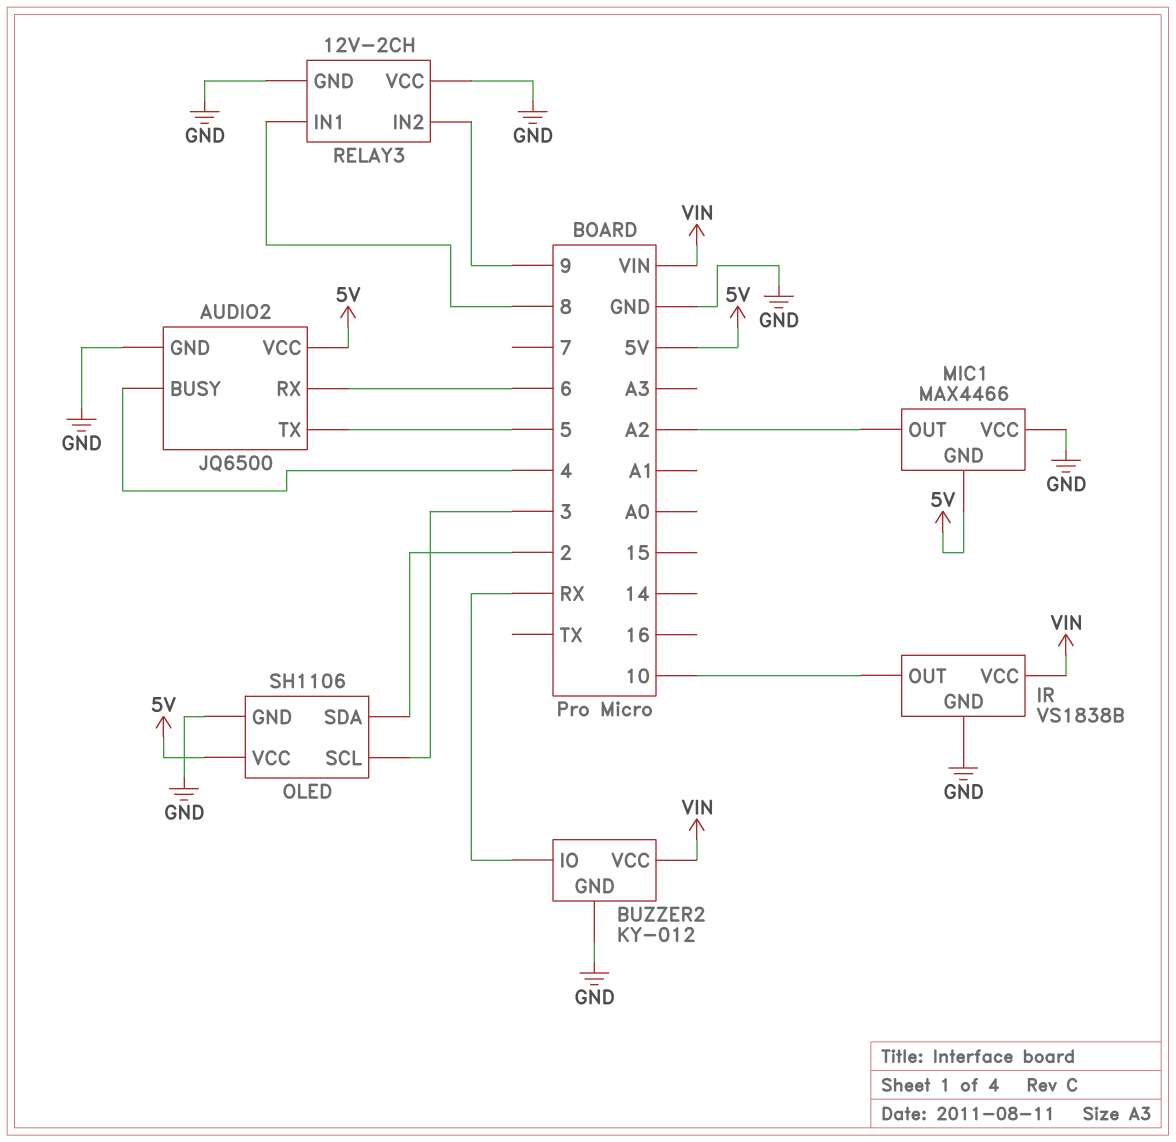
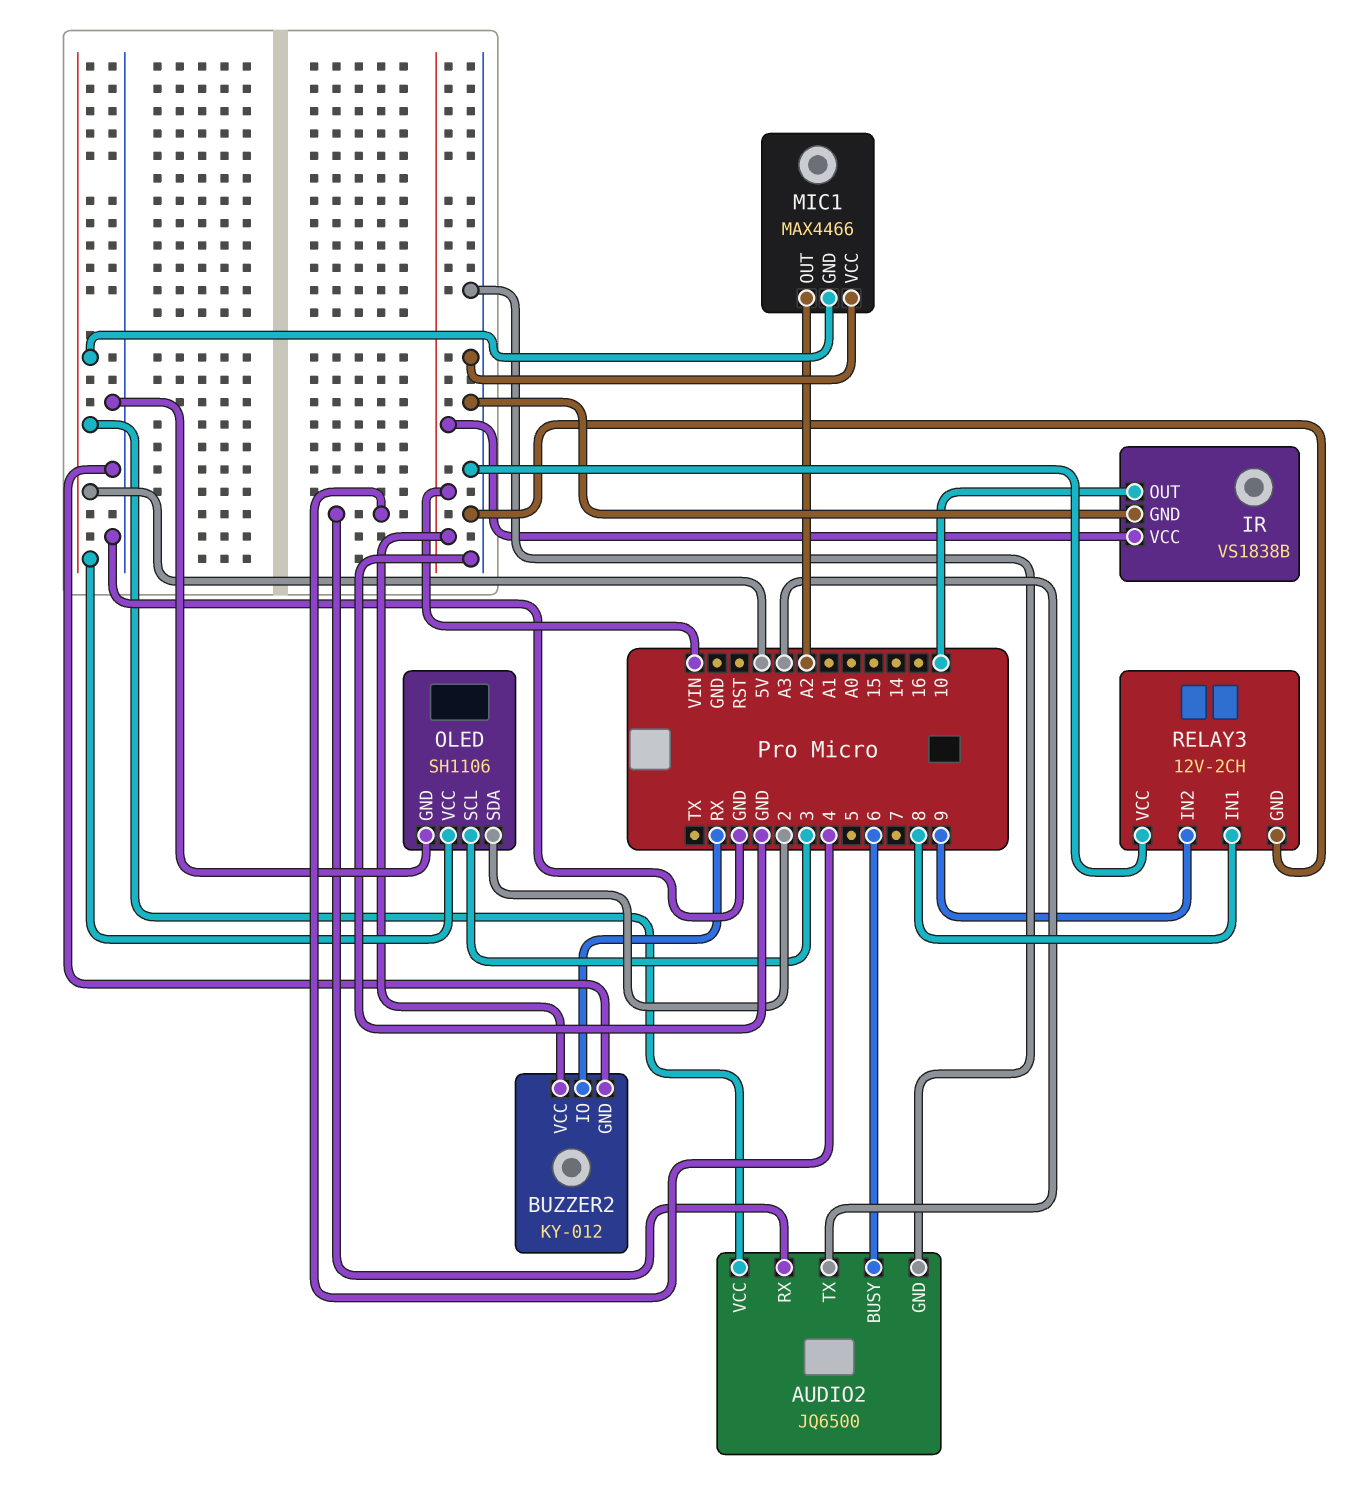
AUDIO2 pin BUSY: 4 -> 6
AUDIO2 pin RX: 6 -> 4
AUDIO2 pin TX: 5 -> A3

